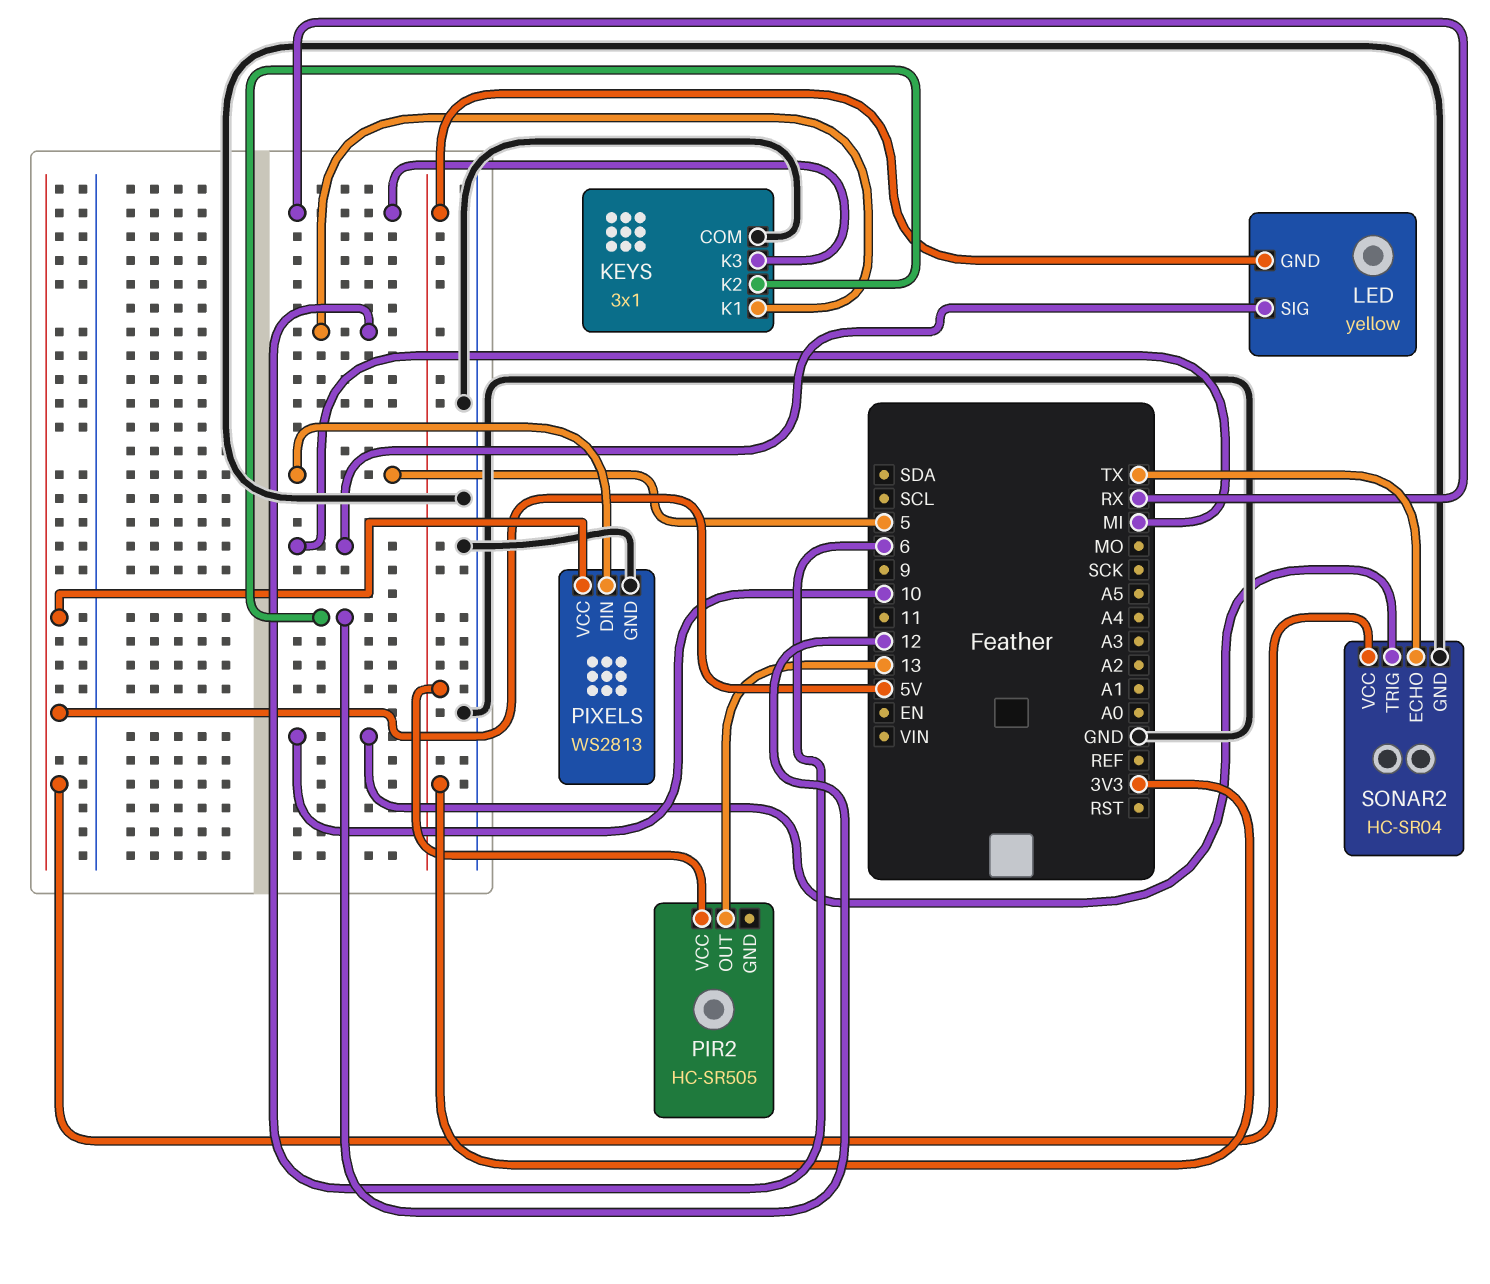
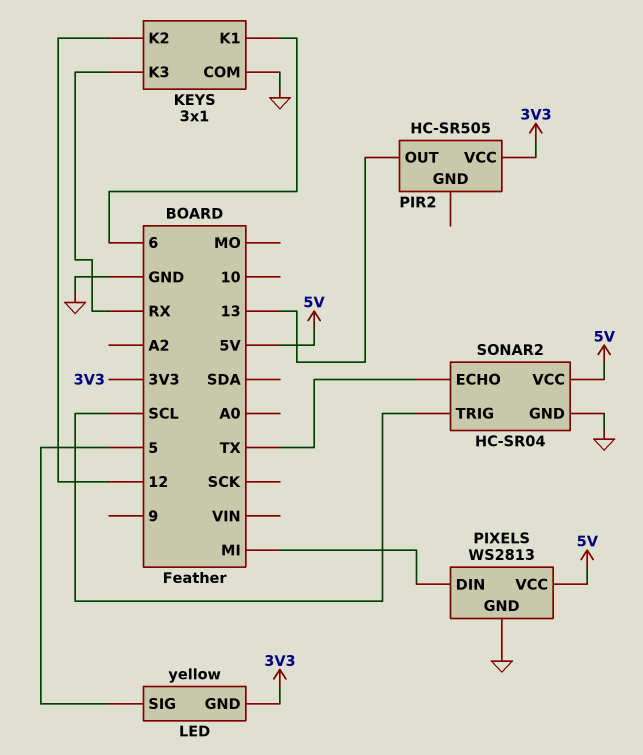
LED pin SIG: MI -> 5
PIXELS pin DIN: 5 -> MI
SONAR2 pin TRIG: 10 -> SCL

